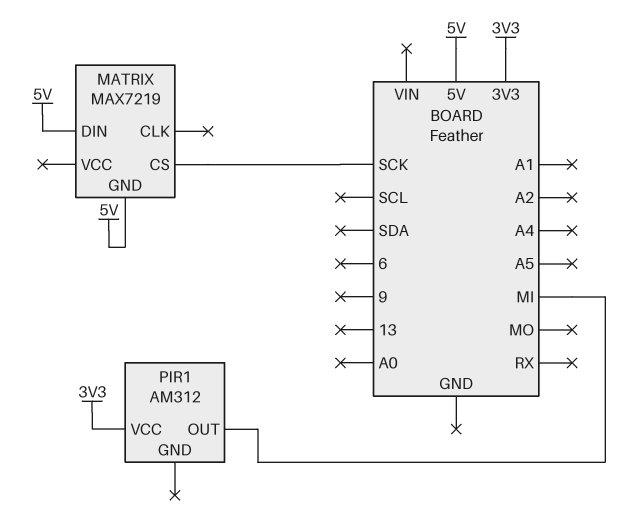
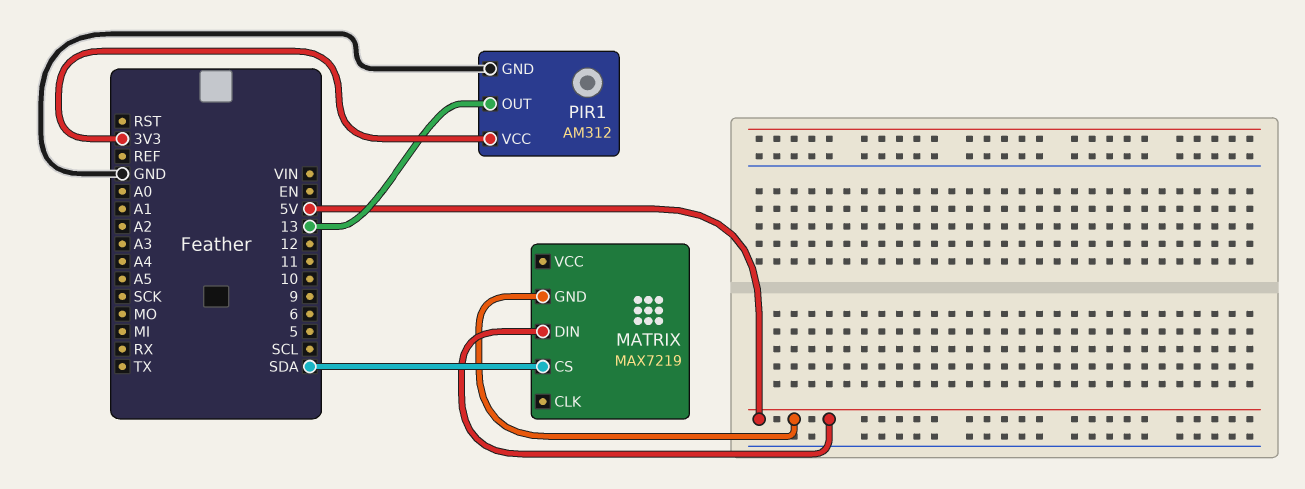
MATRIX pin CS: SCK -> SDA
PIR1 pin GND: none -> GND
PIR1 pin OUT: MI -> 13

